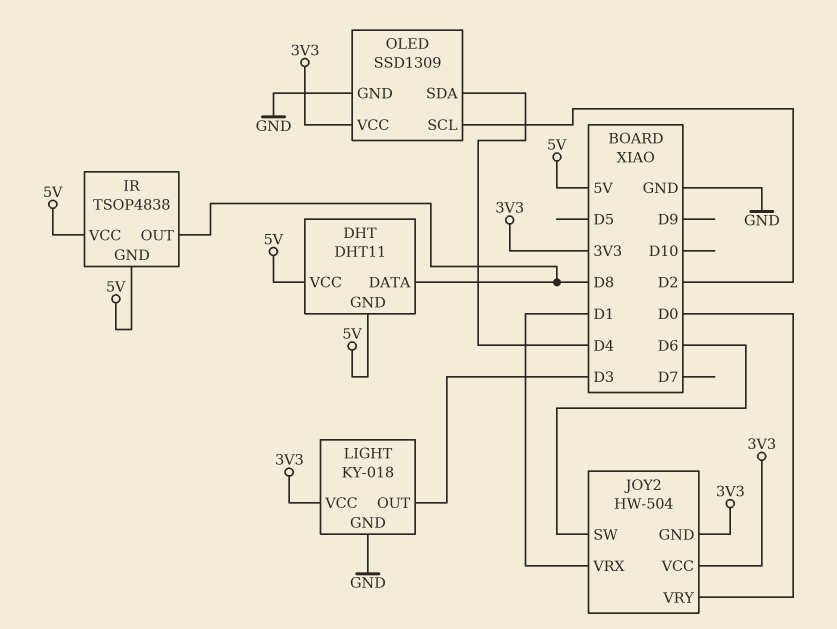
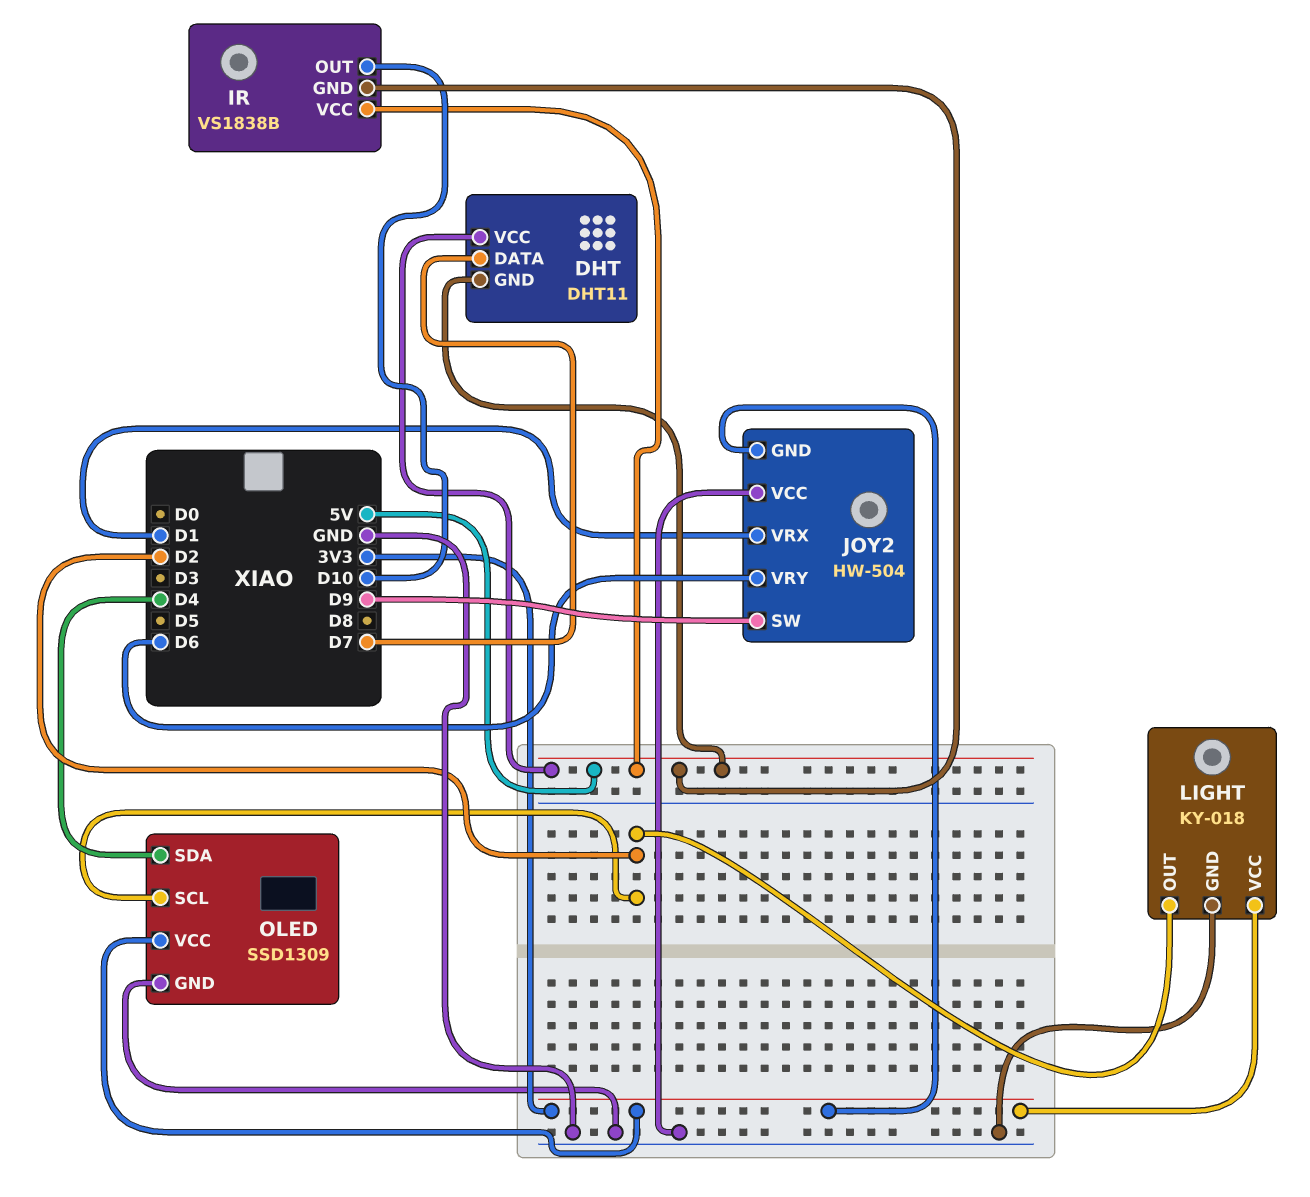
DHT pin DATA: D8 -> D7
IR: TSOP4838 -> VS1838B
IR pin OUT: D8 -> D10
JOY2 pin SW: D6 -> D9
JOY2 pin VCC: 3V3 -> GND
JOY2 pin VRY: D0 -> D6
LIGHT pin OUT: D3 -> D2

